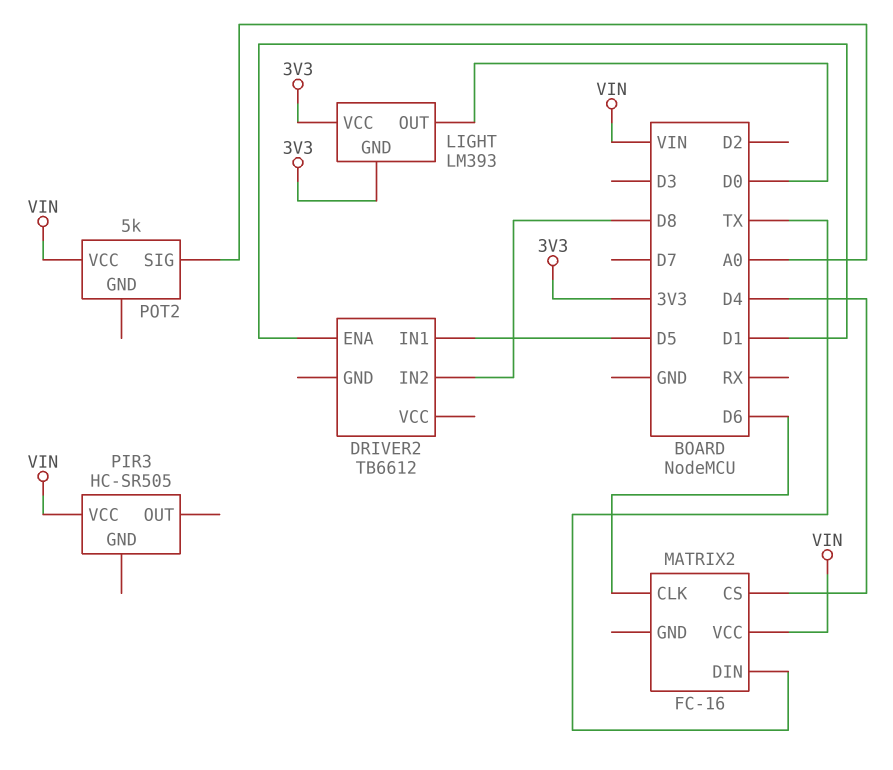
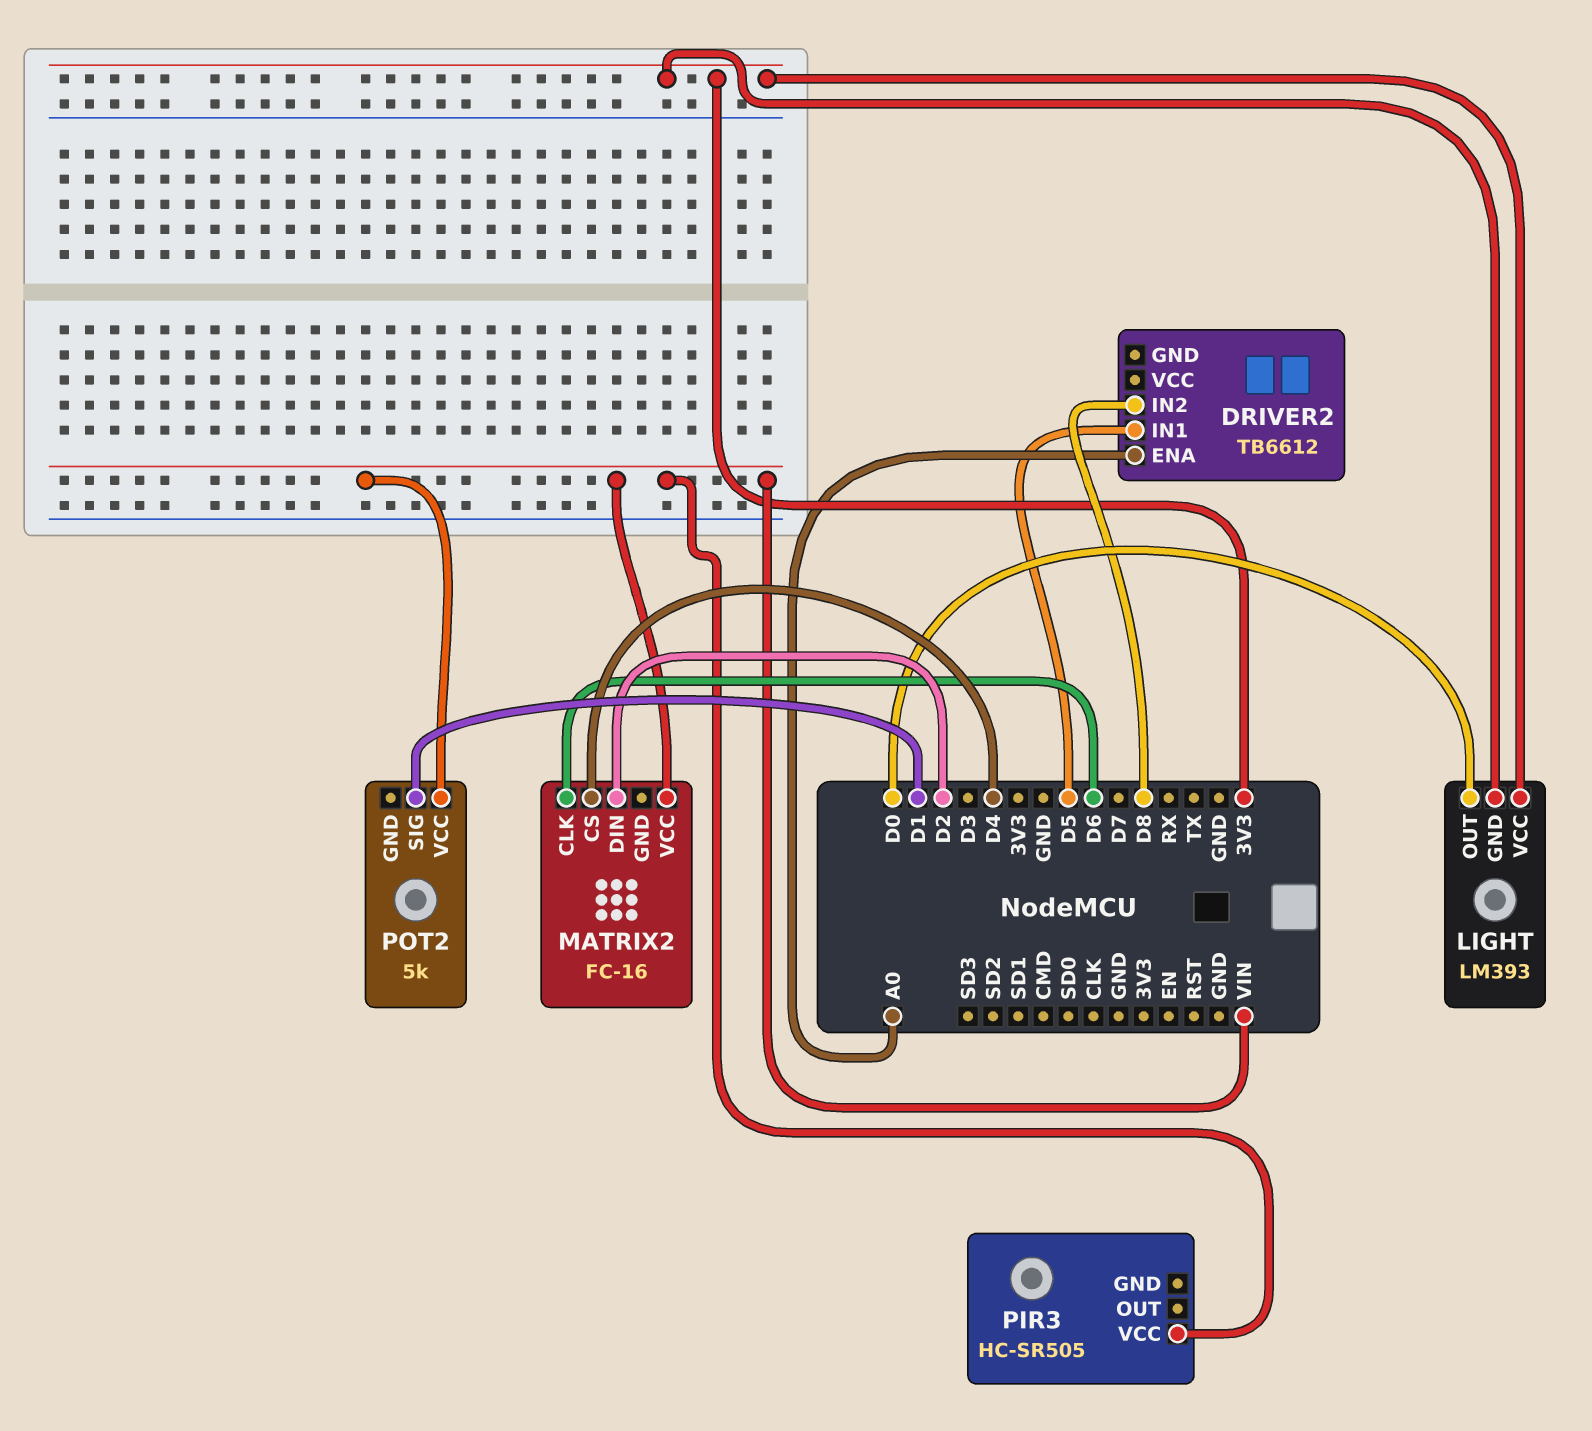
DRIVER2 pin ENA: D1 -> A0
MATRIX2 pin DIN: TX -> D2
POT2 pin SIG: A0 -> D1

